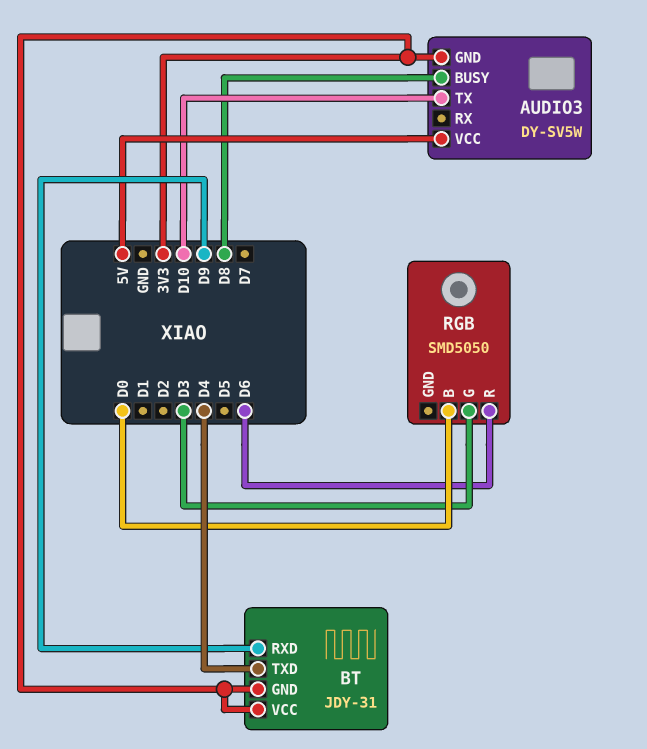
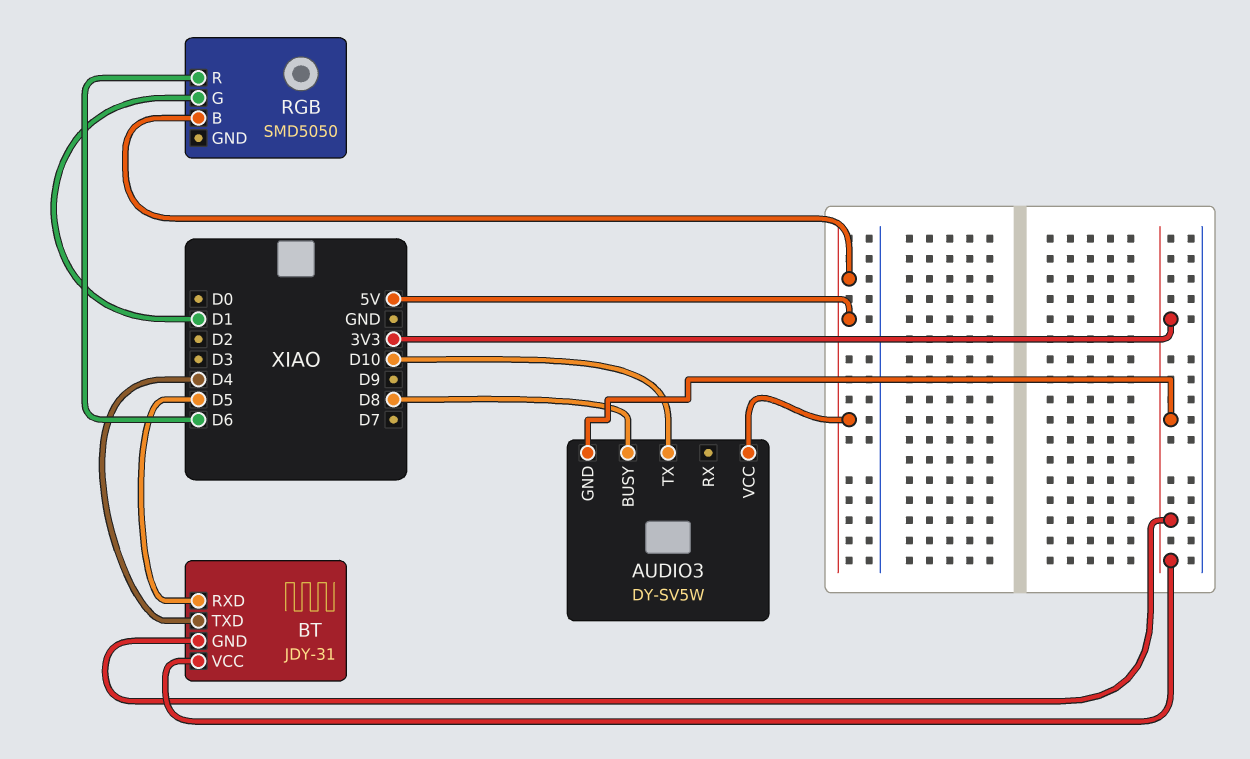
BT pin RXD: D9 -> D5
RGB pin B: D0 -> 5V
RGB pin G: D3 -> D1

